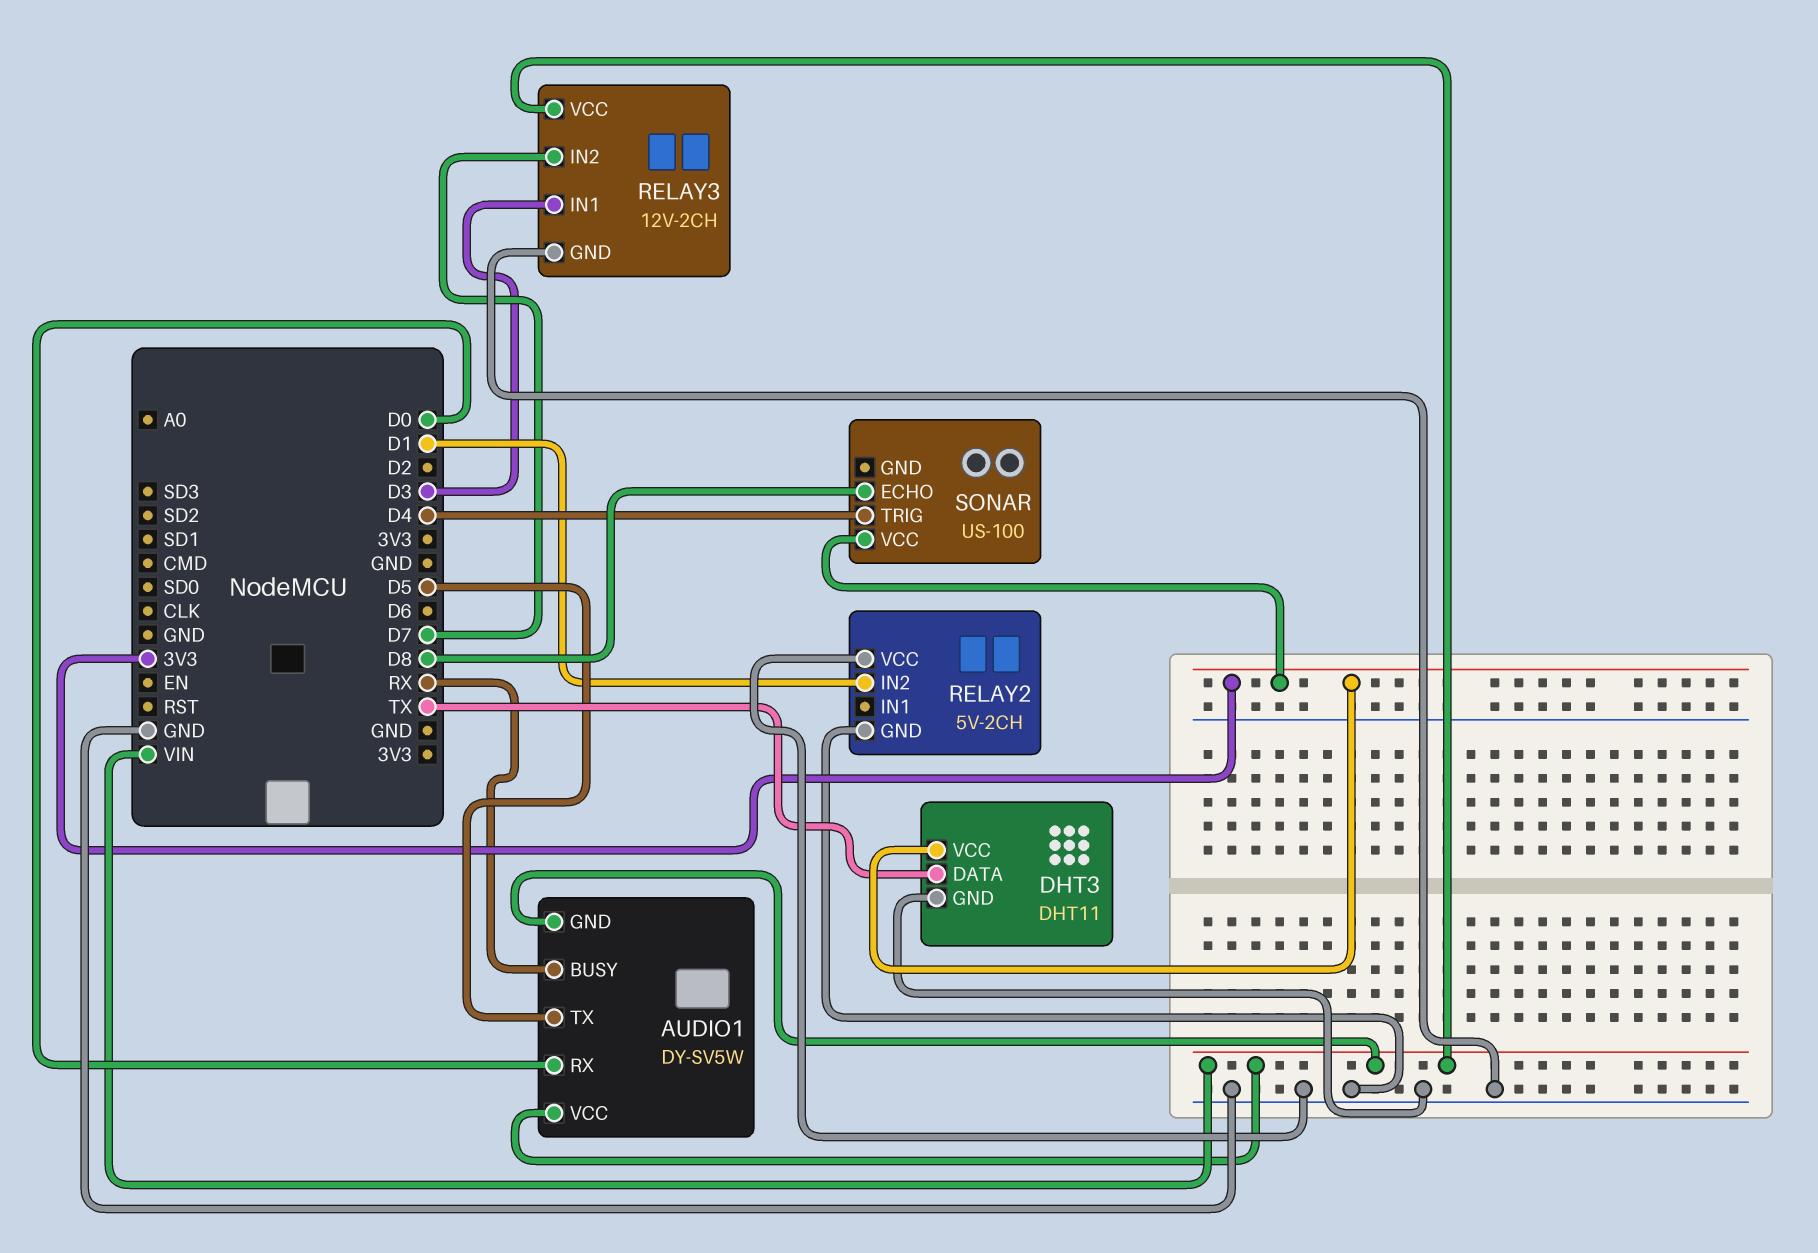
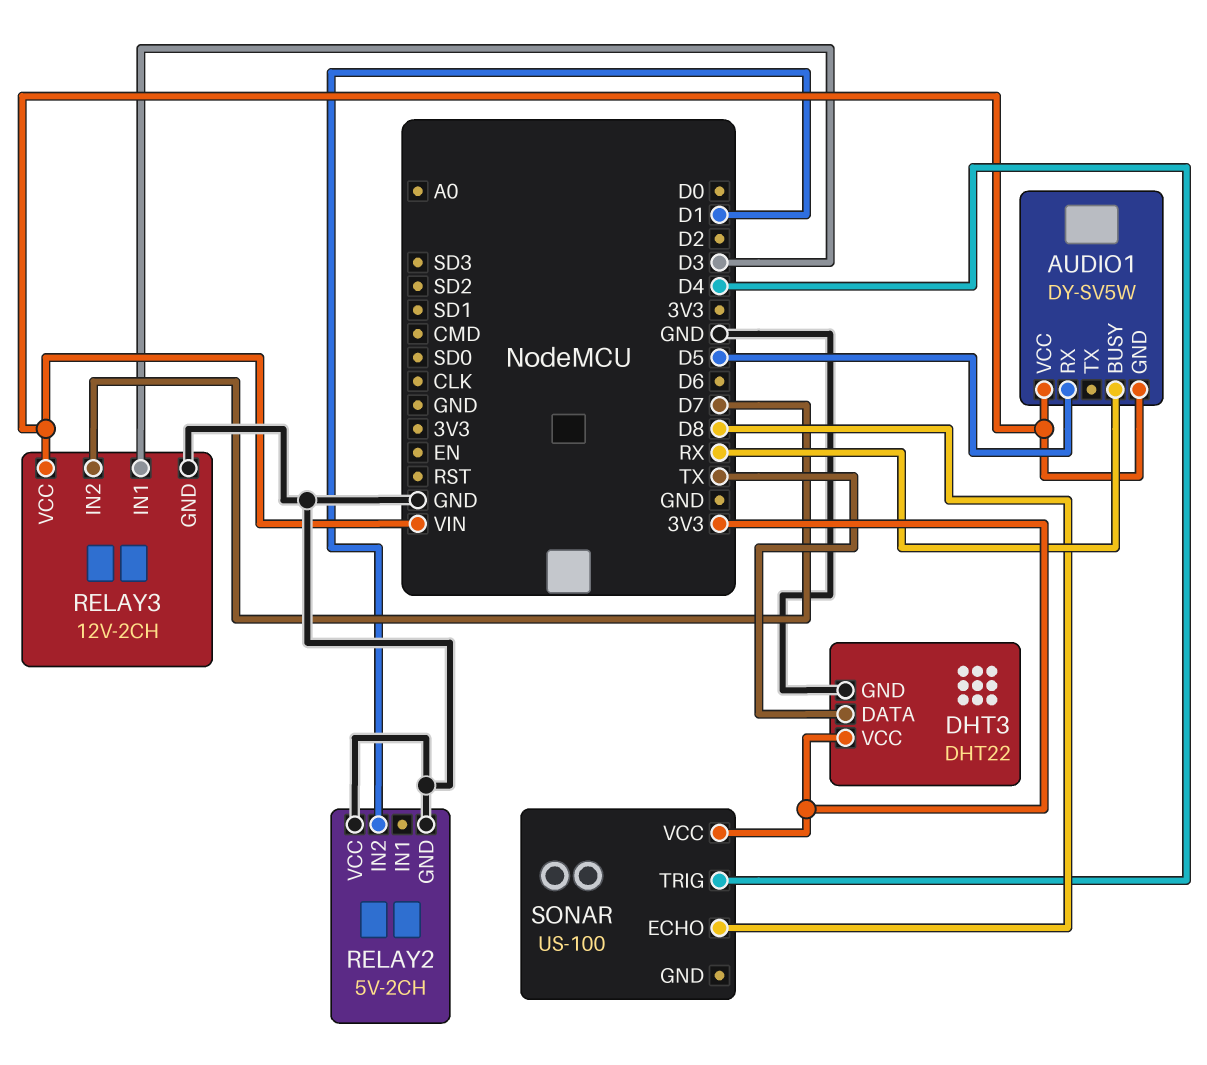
AUDIO1 pin RX: D0 -> D5
AUDIO1 pin TX: D5 -> none
DHT3: DHT11 -> DHT22

